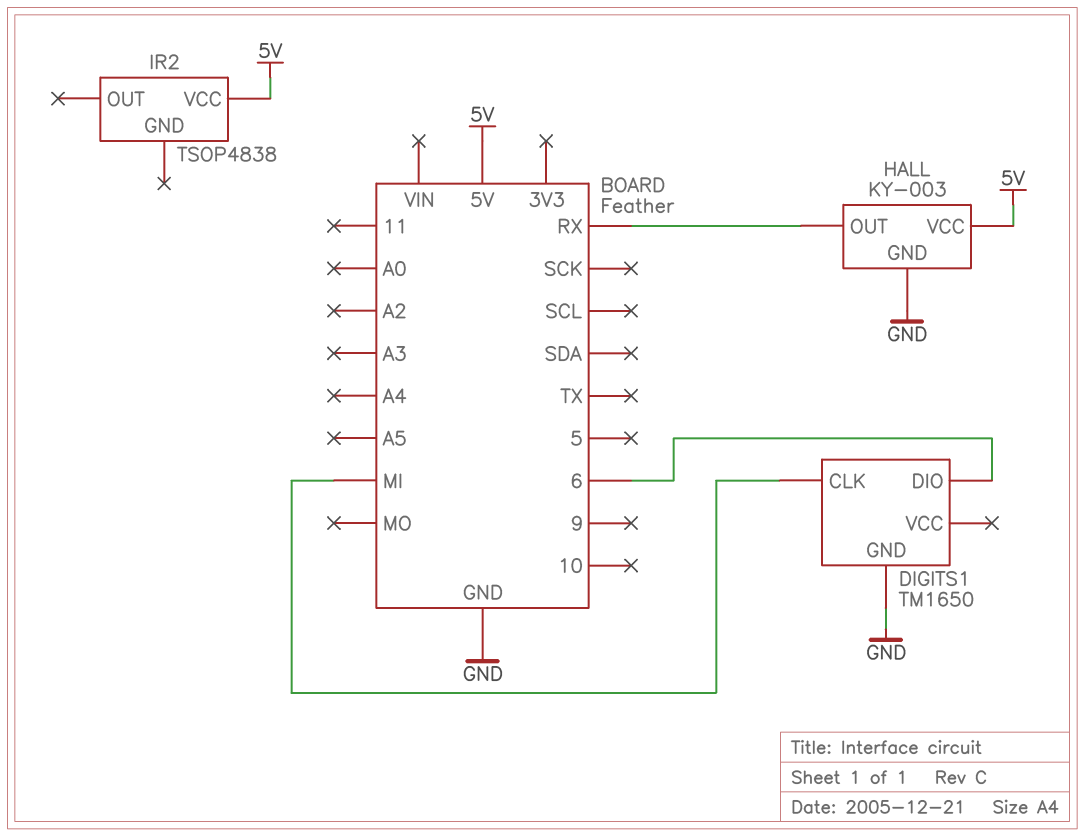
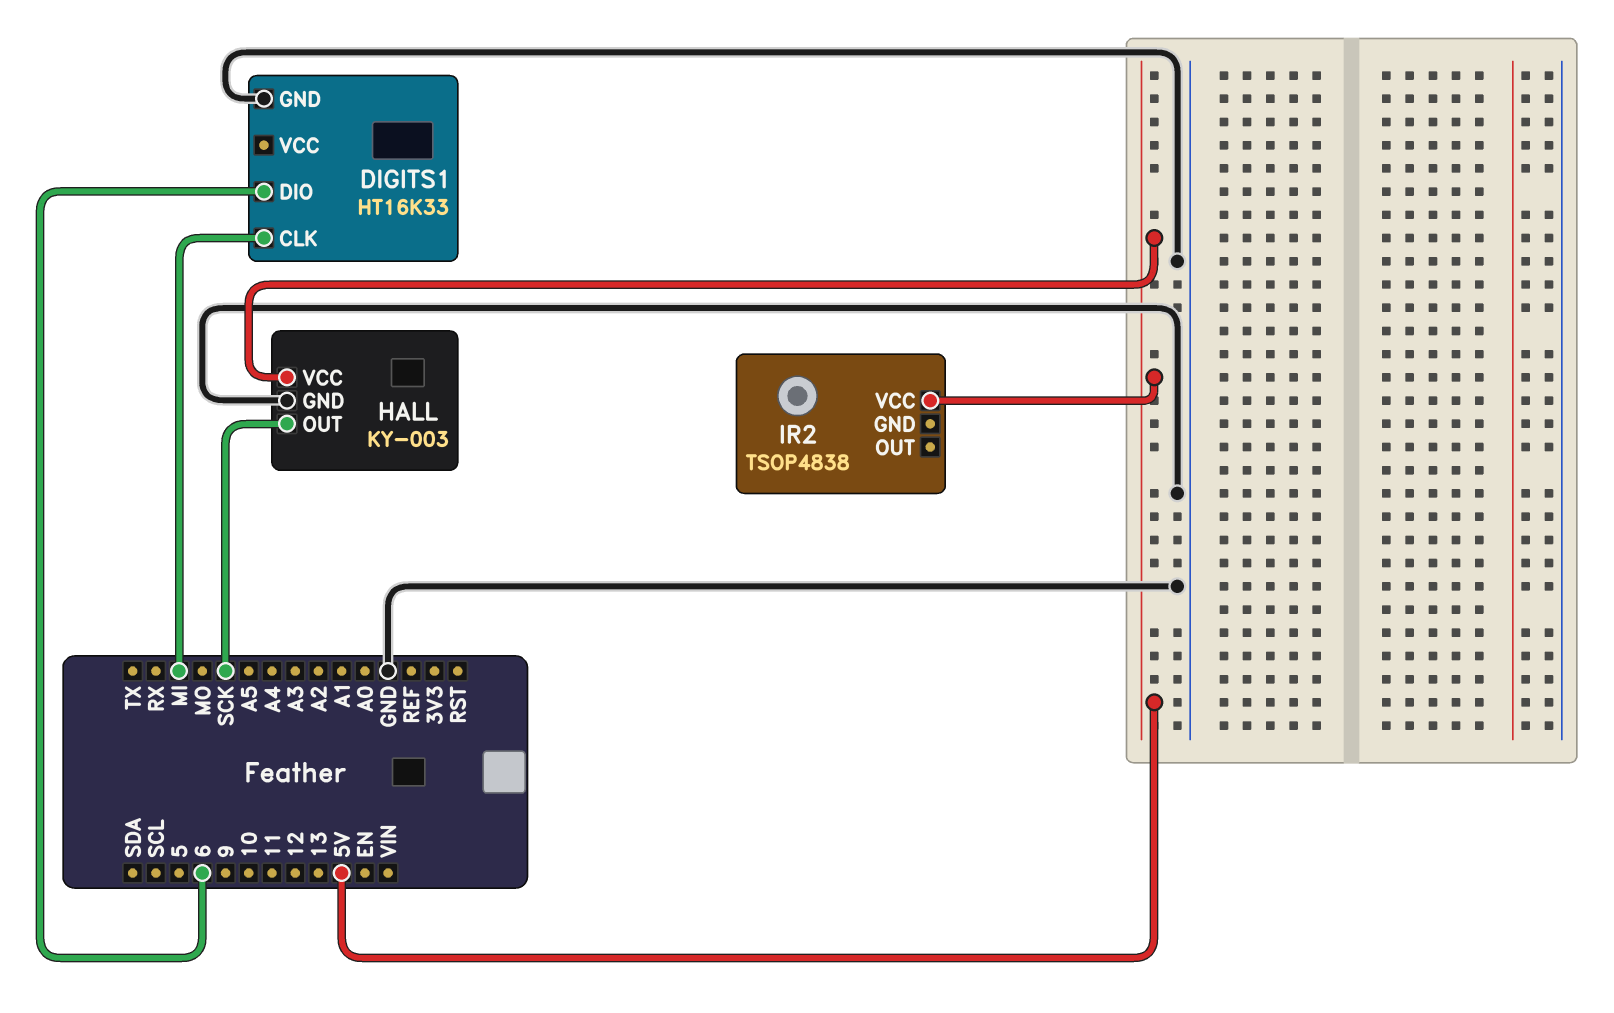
DIGITS1: TM1650 -> HT16K33
HALL pin OUT: RX -> SCK

